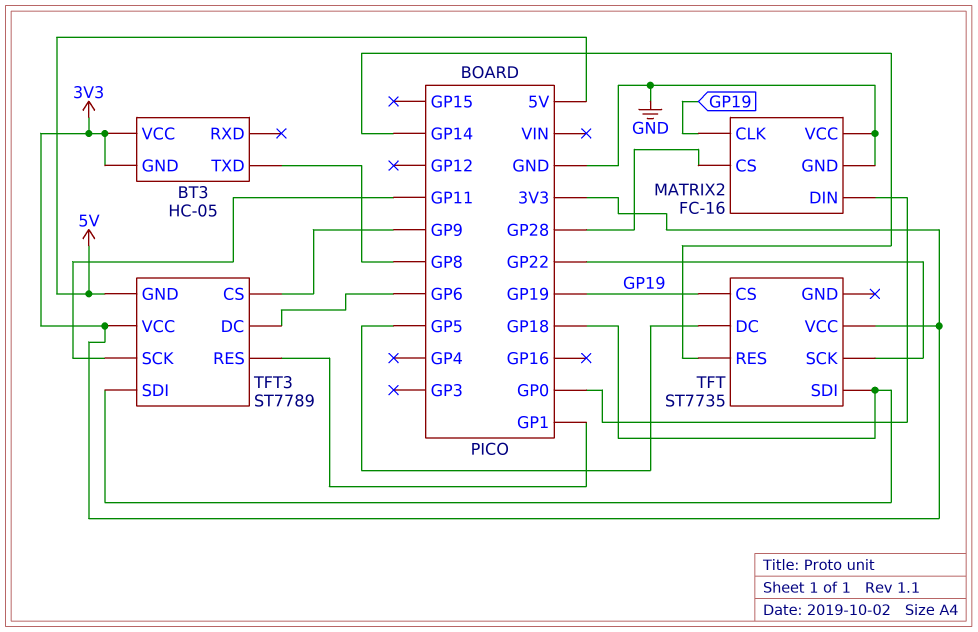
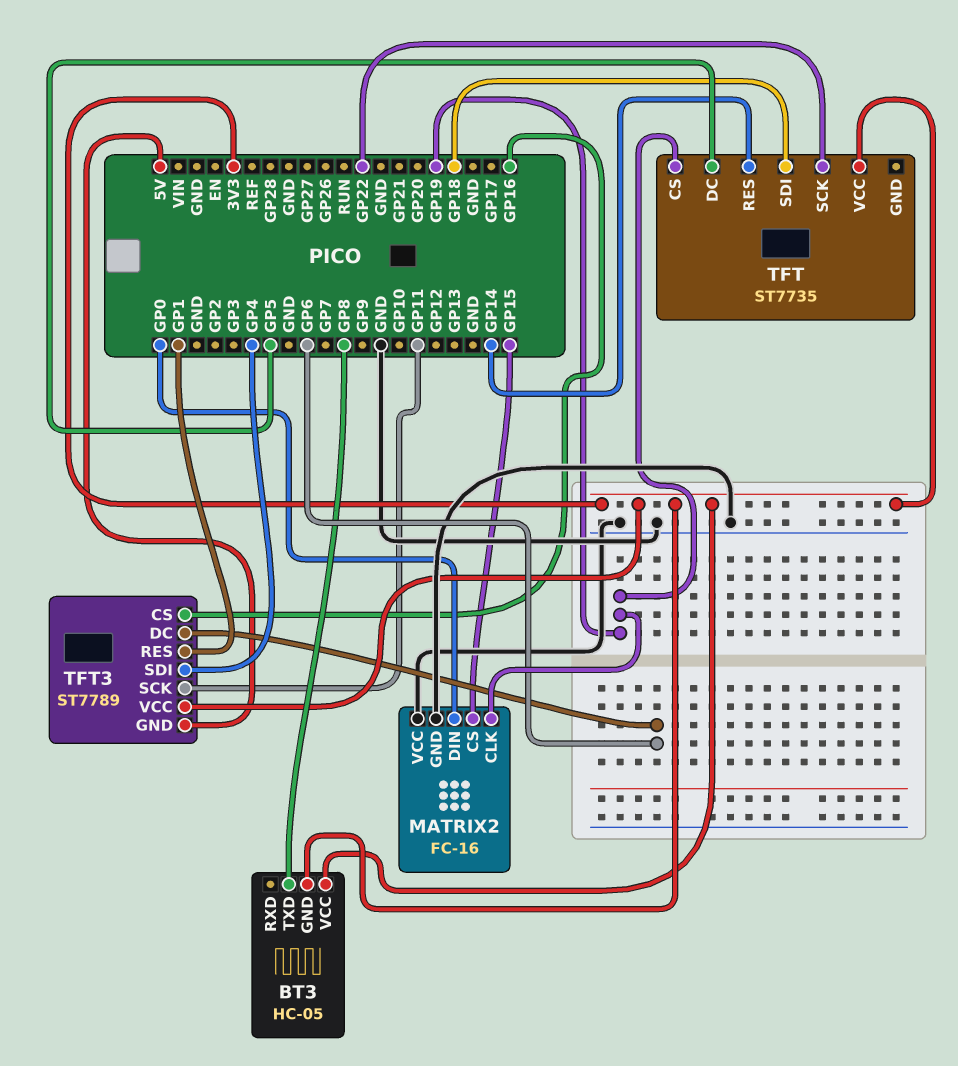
MATRIX2 pin CS: GP28 -> GP15
TFT3 pin CS: GP9 -> GP16
TFT3 pin SDI: GP18 -> GP4

